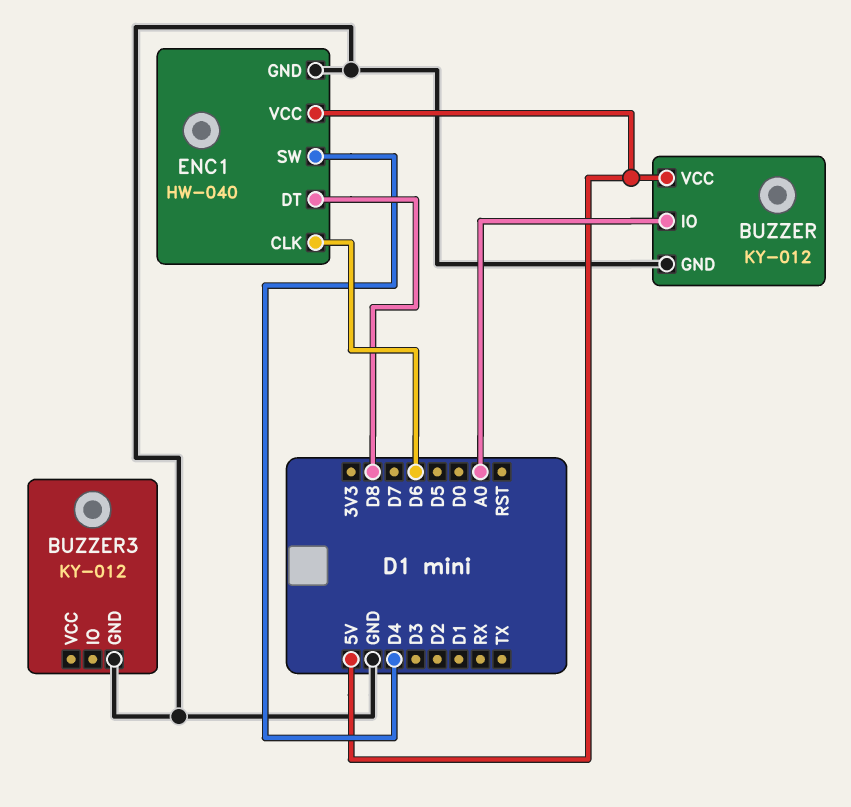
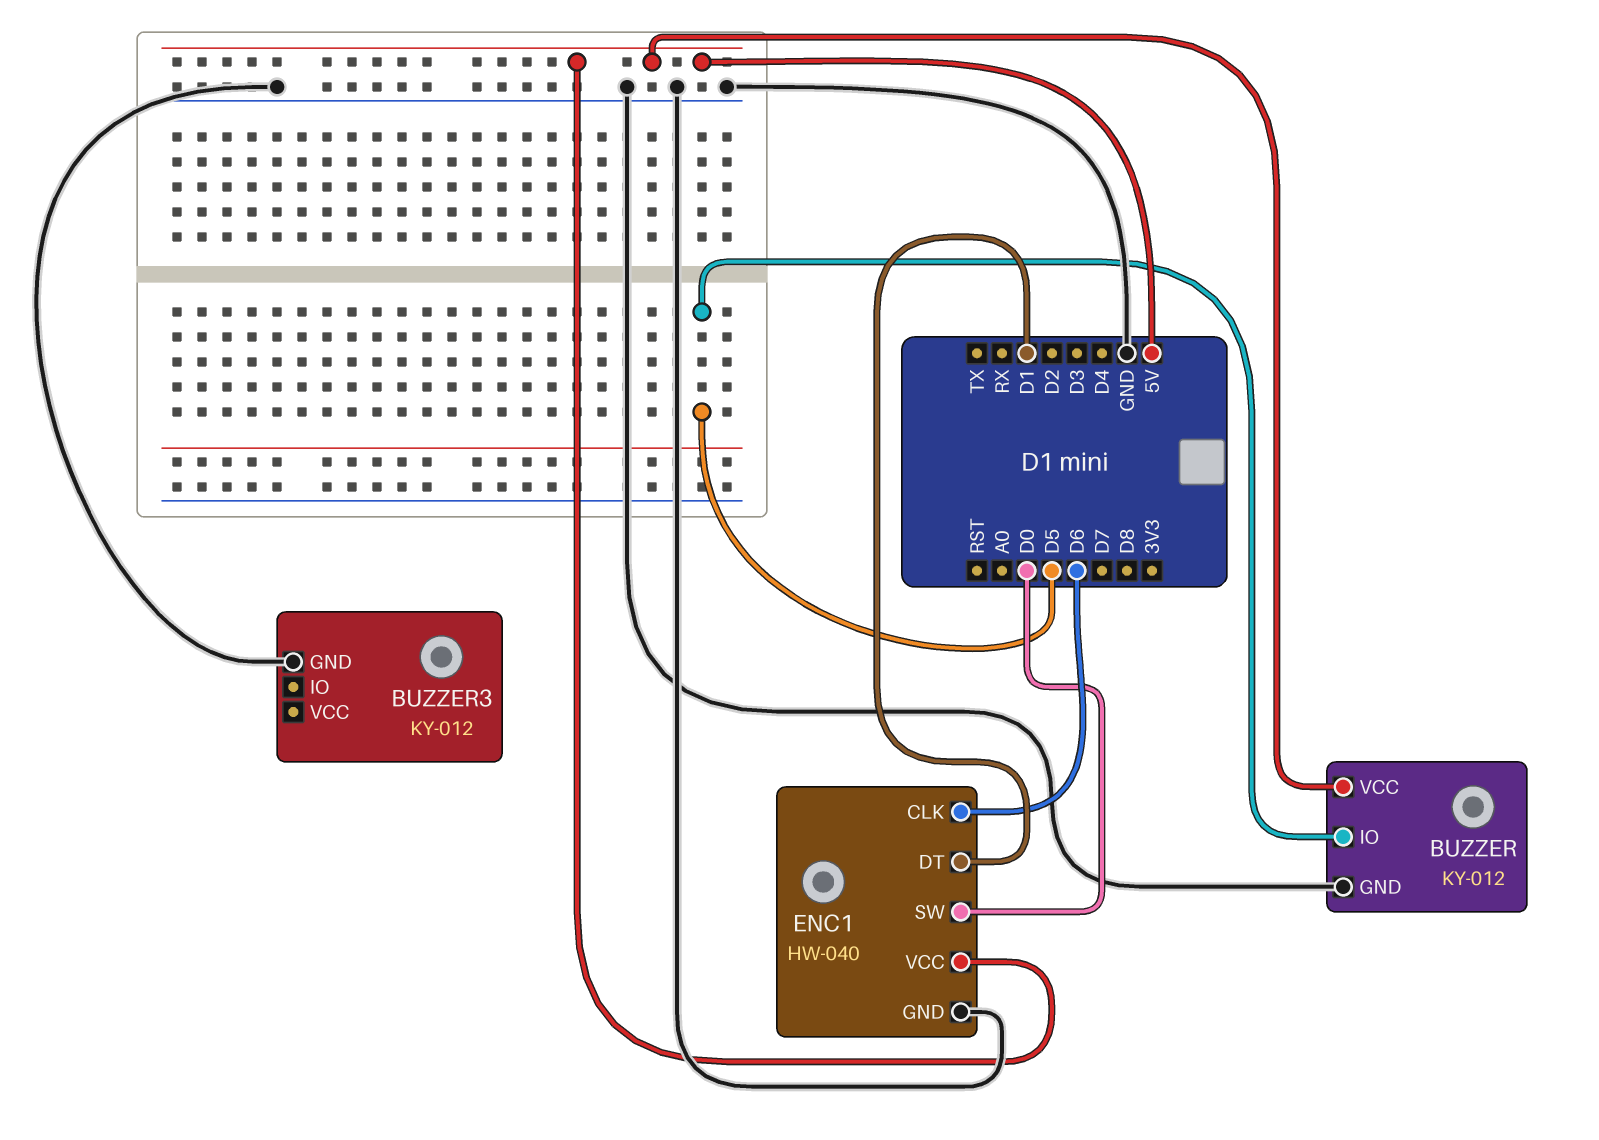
BUZZER pin IO: A0 -> D5
ENC1 pin DT: D8 -> D1
ENC1 pin SW: D4 -> D0

